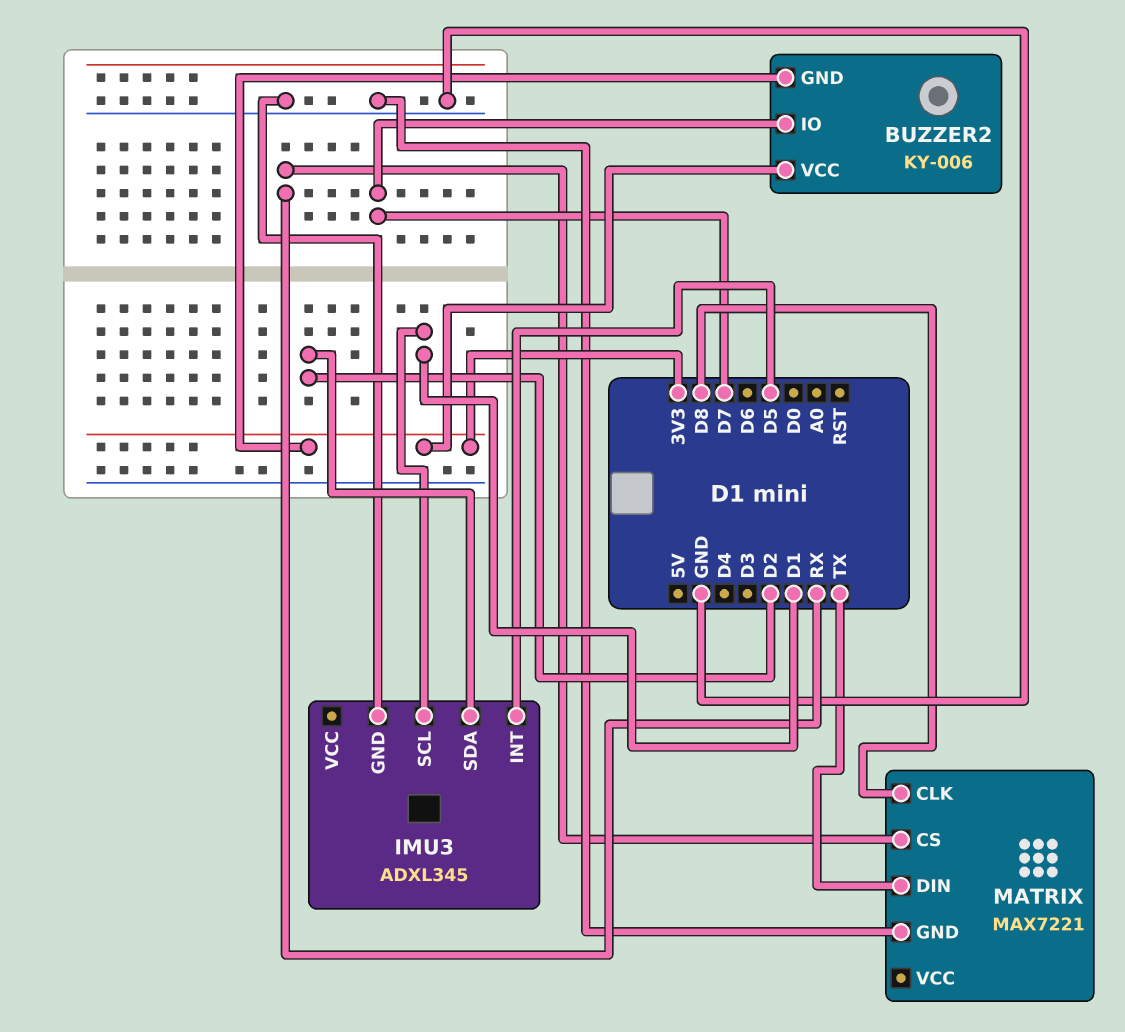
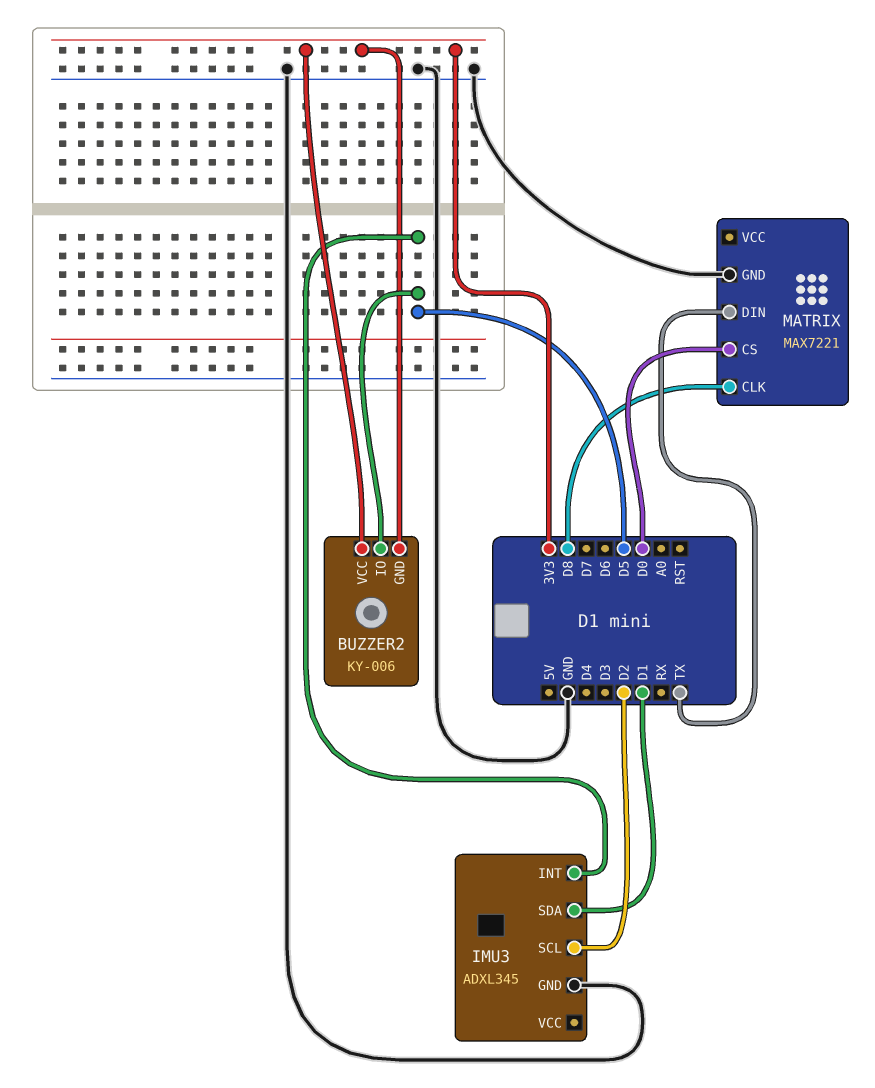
BUZZER2 pin IO: D7 -> D5
IMU3 pin SCL: D1 -> D2
IMU3 pin SDA: D2 -> D1
MATRIX pin CS: RX -> D0

